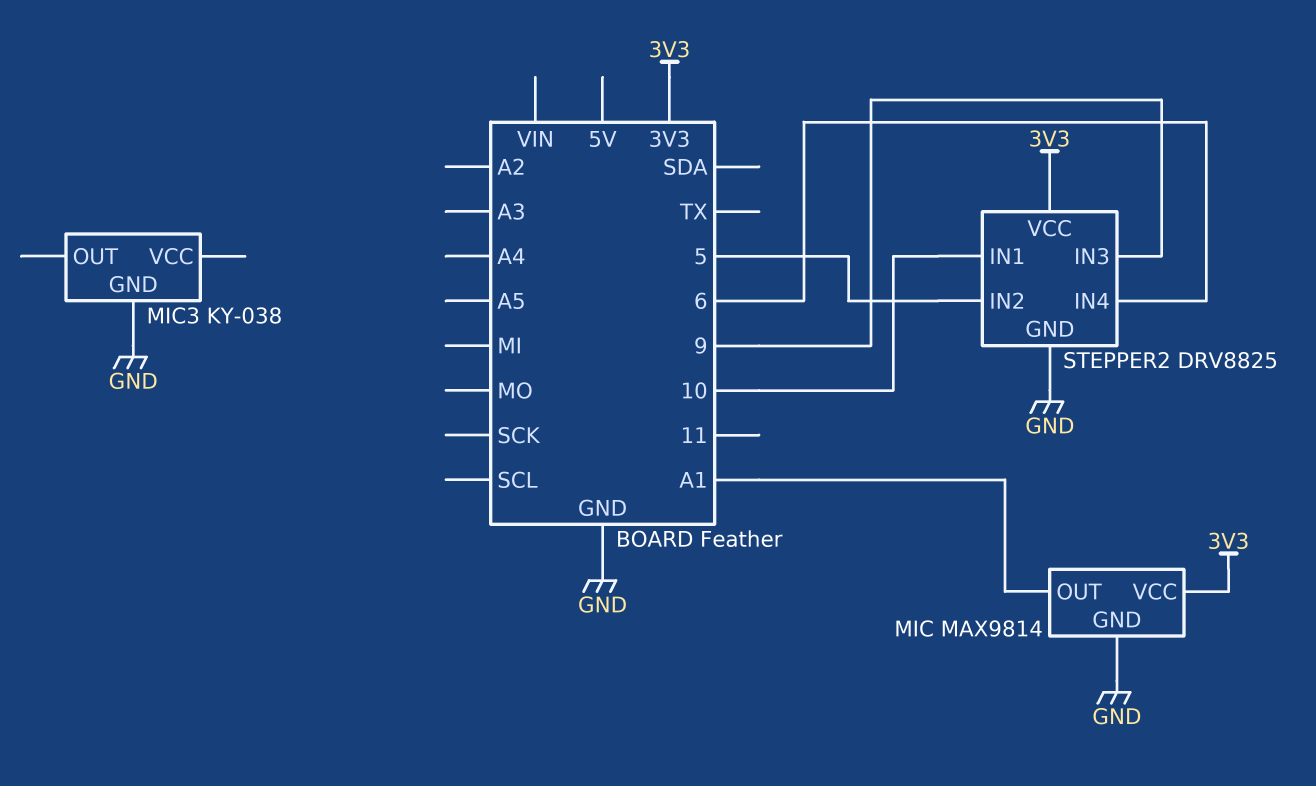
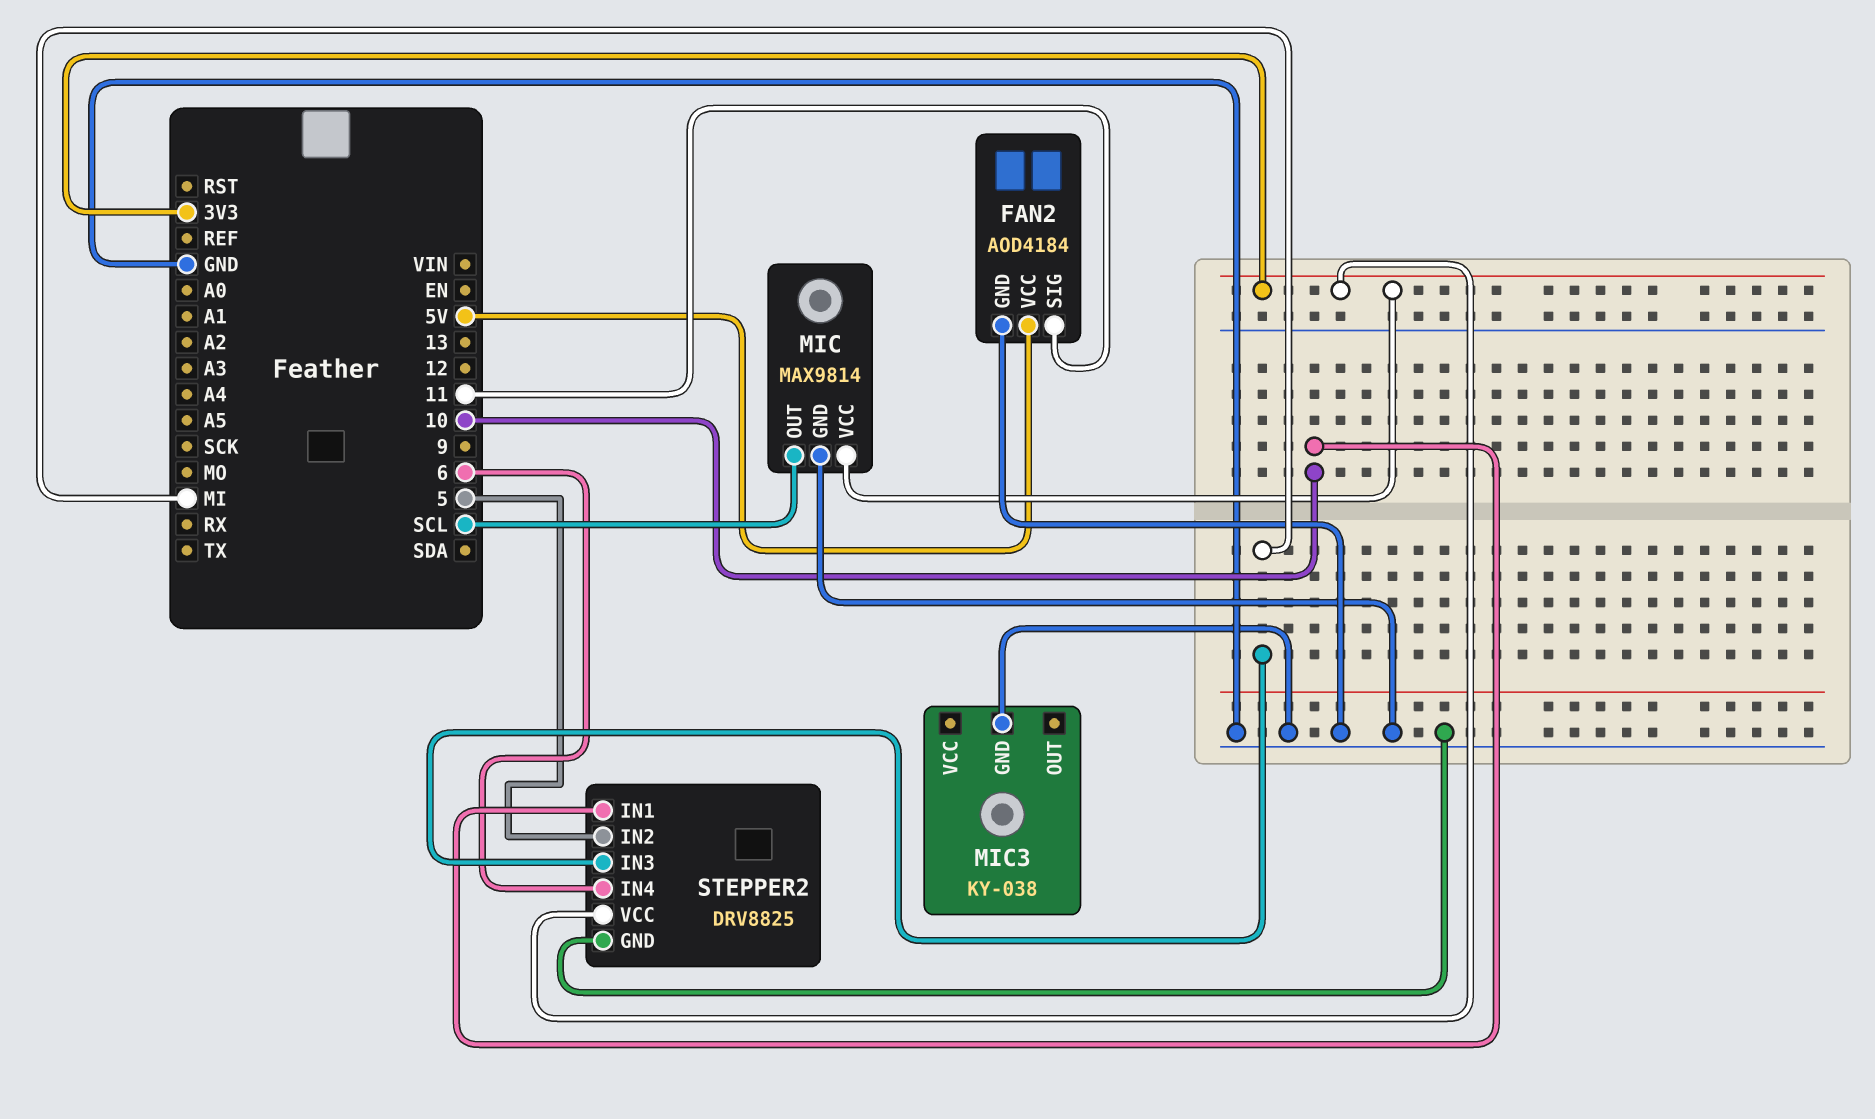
FAN2: none -> AOD4184
FAN2 pin GND: none -> GND
FAN2 pin SIG: none -> 11
FAN2 pin VCC: none -> 5V
MIC pin OUT: A1 -> SCL
STEPPER2 pin IN3: 9 -> MI

